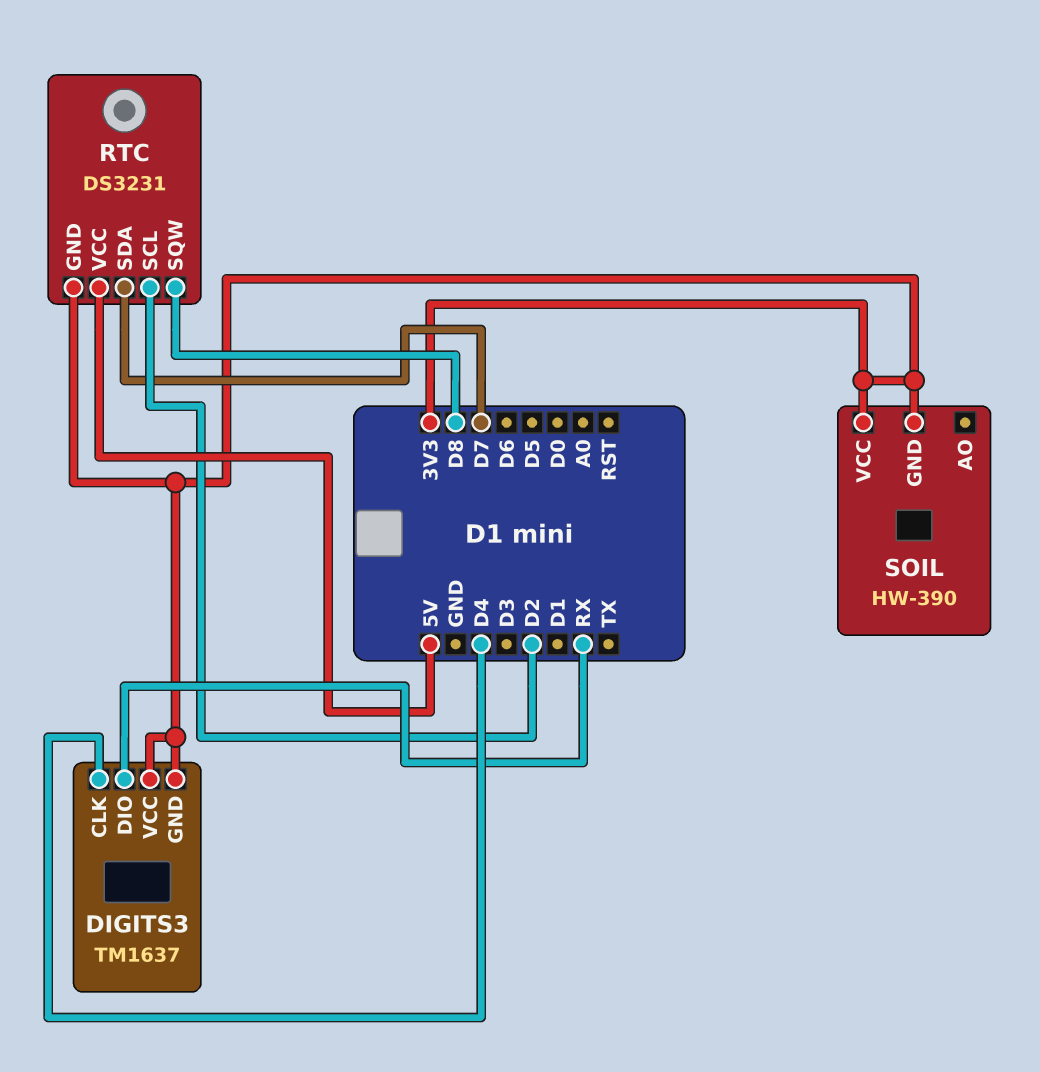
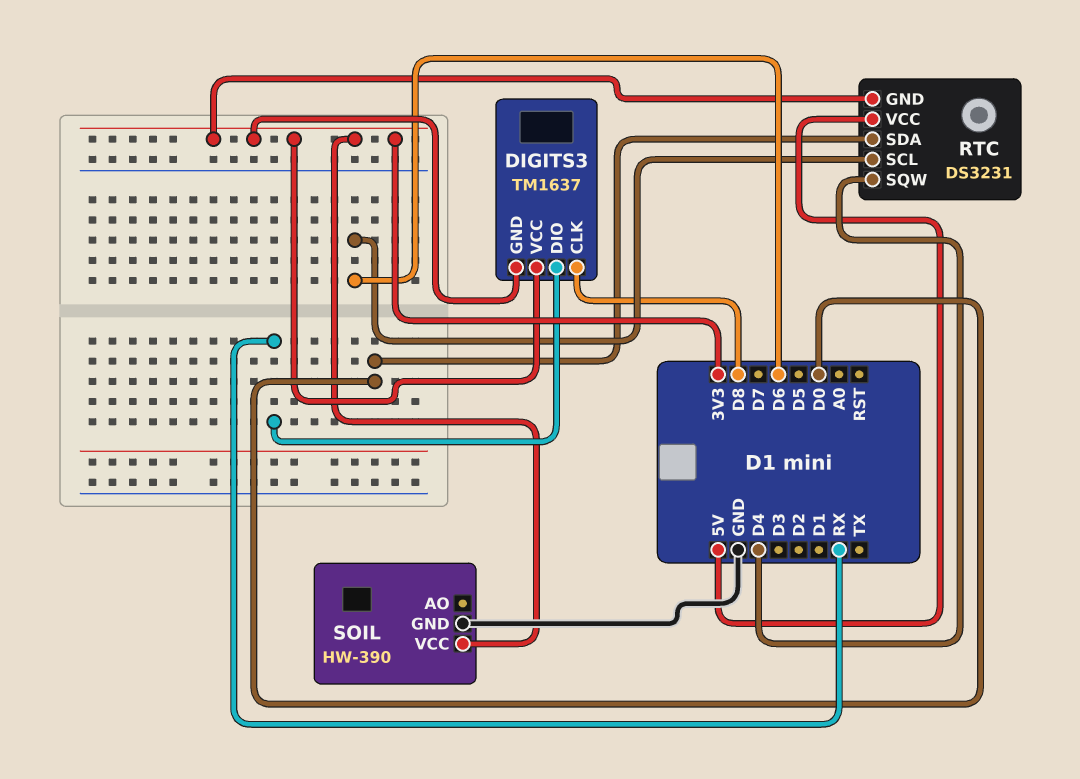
DIGITS3 pin CLK: D4 -> D8
RTC pin SCL: D2 -> D6
RTC pin SDA: D7 -> D0
RTC pin SQW: D8 -> D4
SOIL pin GND: 3V3 -> GND

